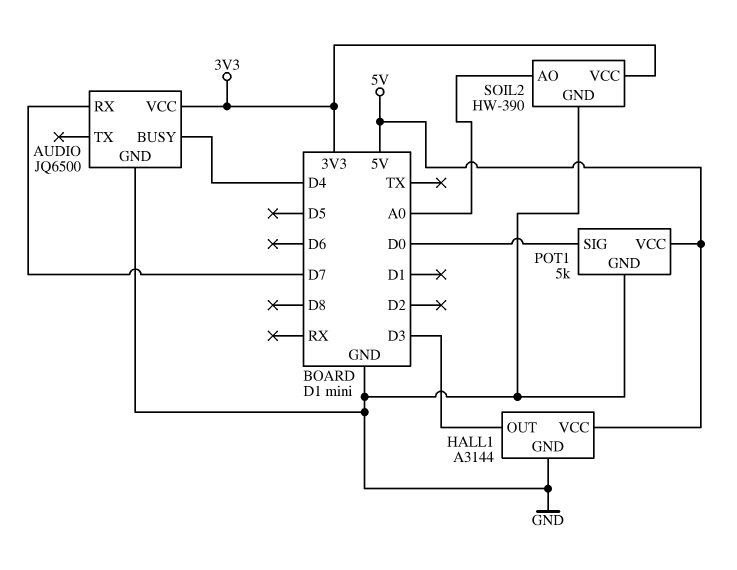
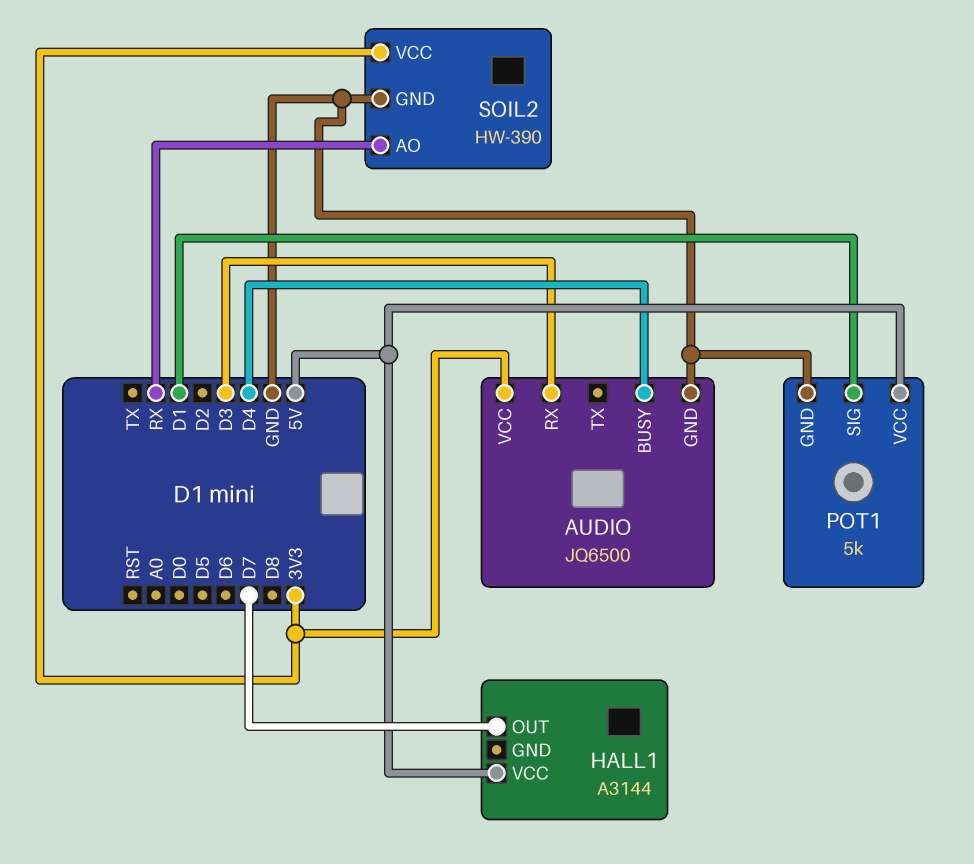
AUDIO pin RX: D7 -> D3
HALL1 pin GND: GND -> none
HALL1 pin OUT: D3 -> D7
POT1 pin SIG: D0 -> D1
SOIL2 pin AO: A0 -> RX

